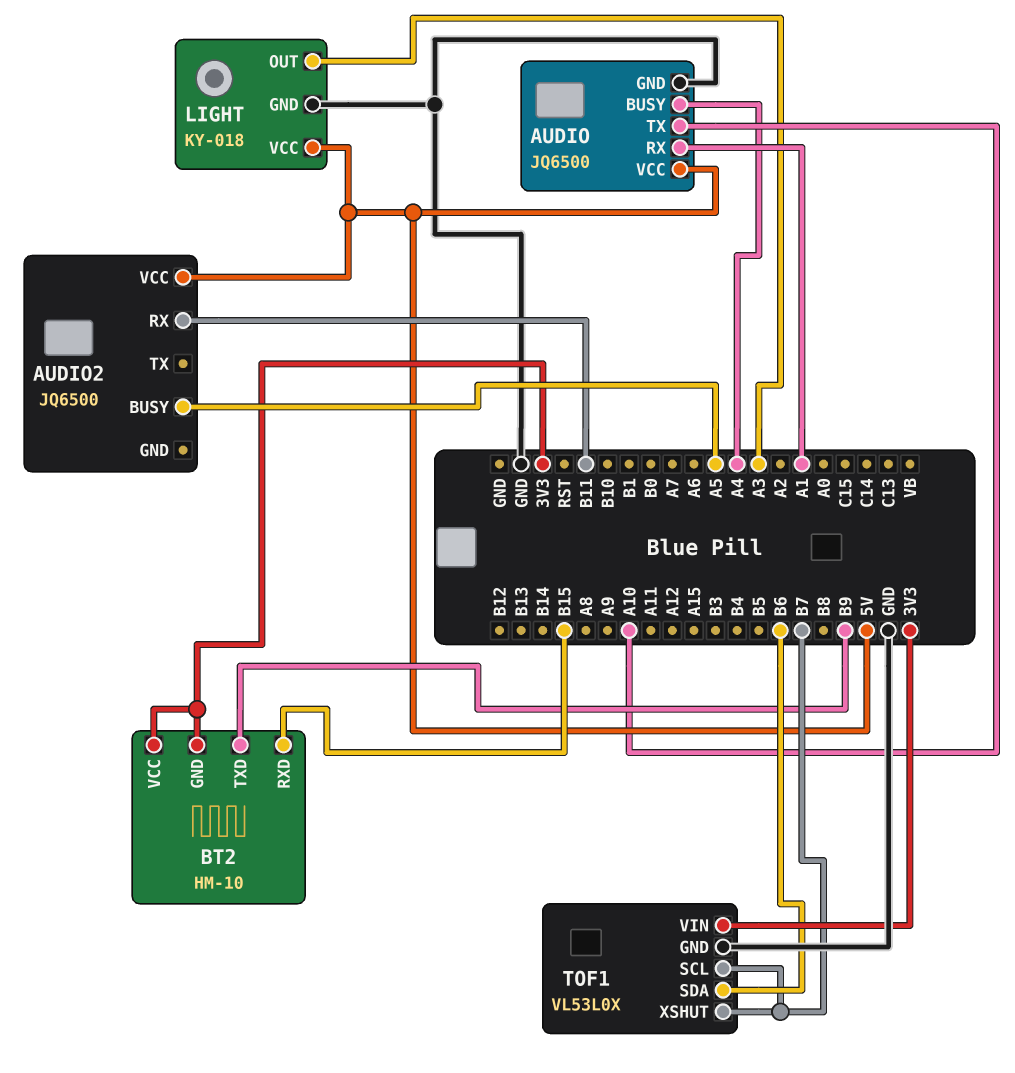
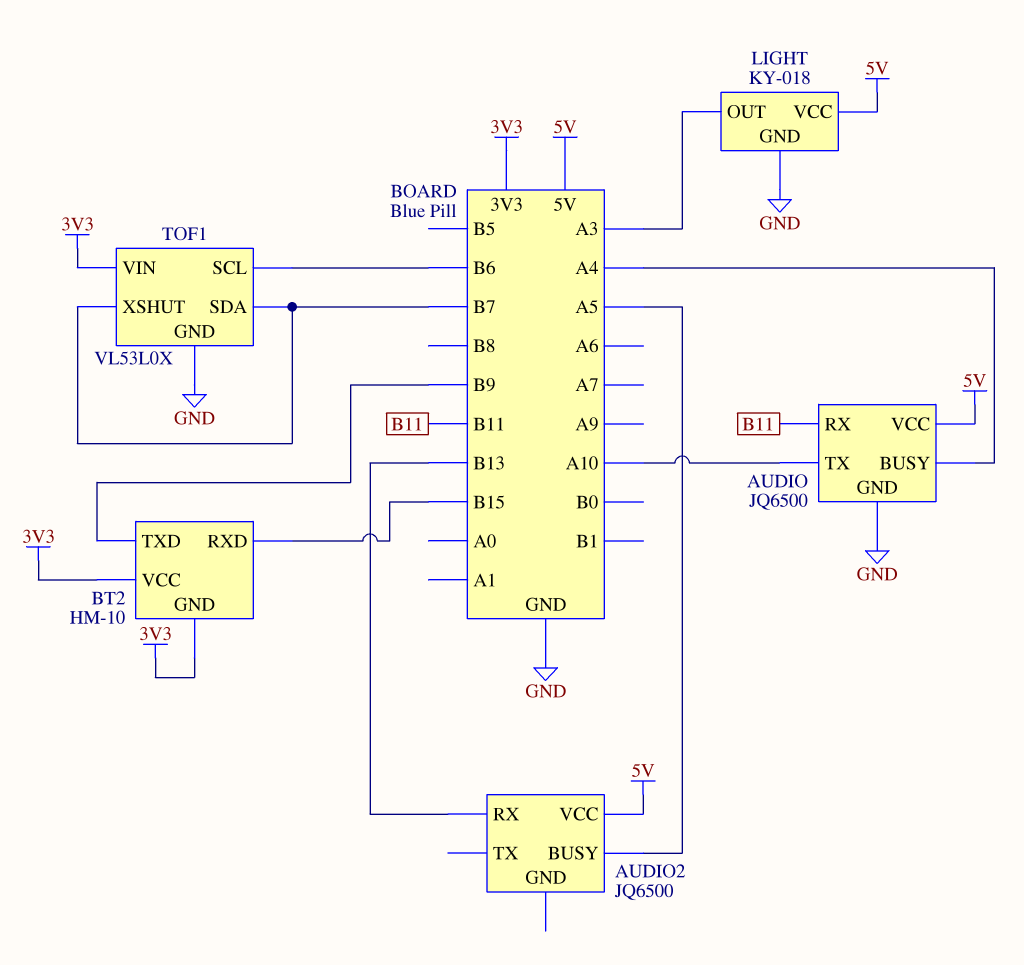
AUDIO pin RX: A1 -> B11
AUDIO2 pin RX: B11 -> B13
TOF1 pin SCL: B7 -> B6
TOF1 pin SDA: B6 -> B7

